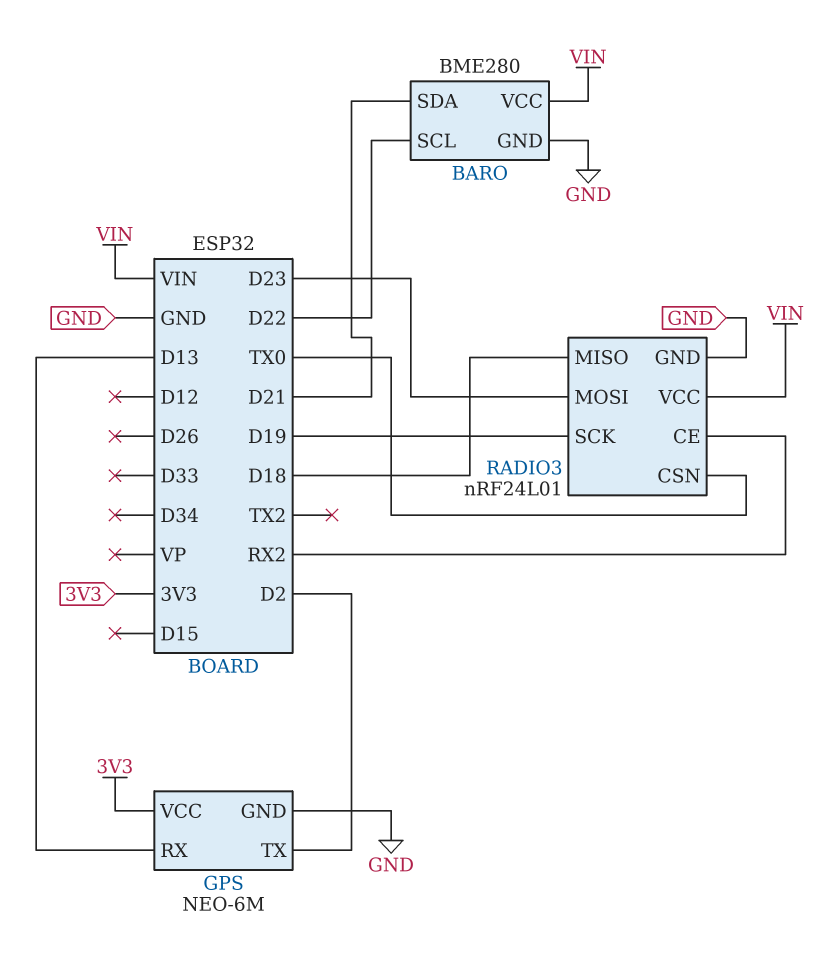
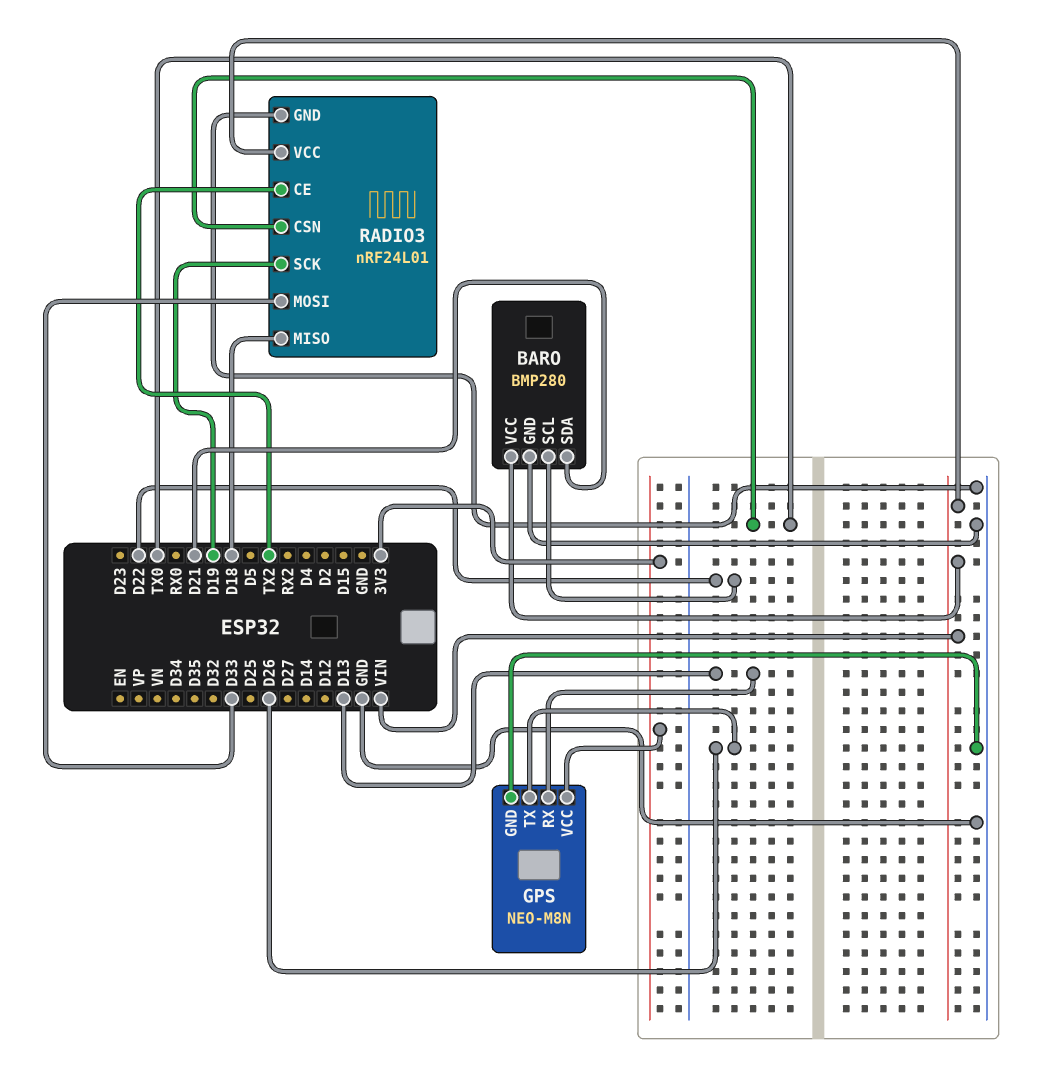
BARO: BME280 -> BMP280
GPS: NEO-6M -> NEO-M8N
GPS pin TX: D2 -> D26
RADIO3 pin CE: RX2 -> TX2
RADIO3 pin MOSI: D23 -> D33

